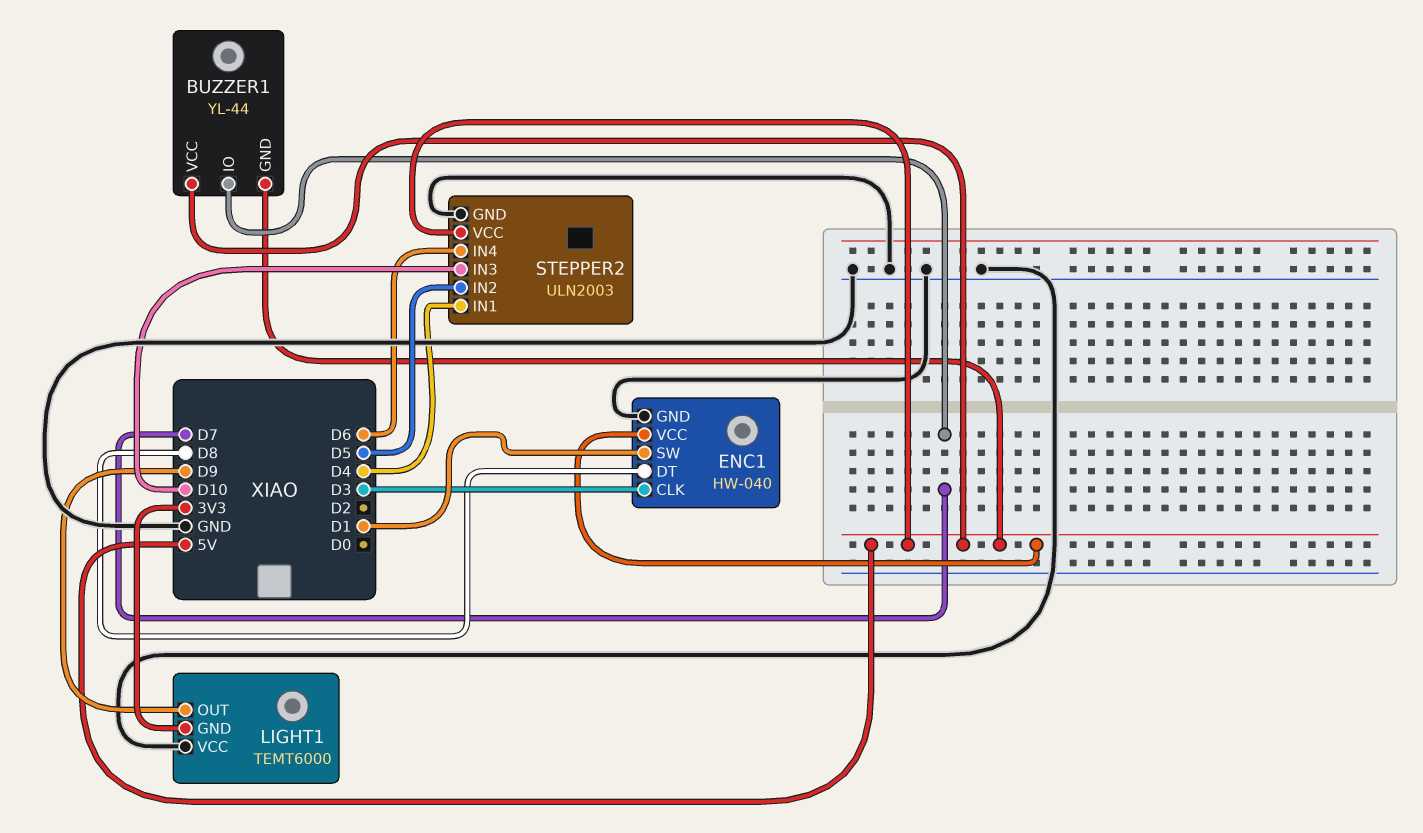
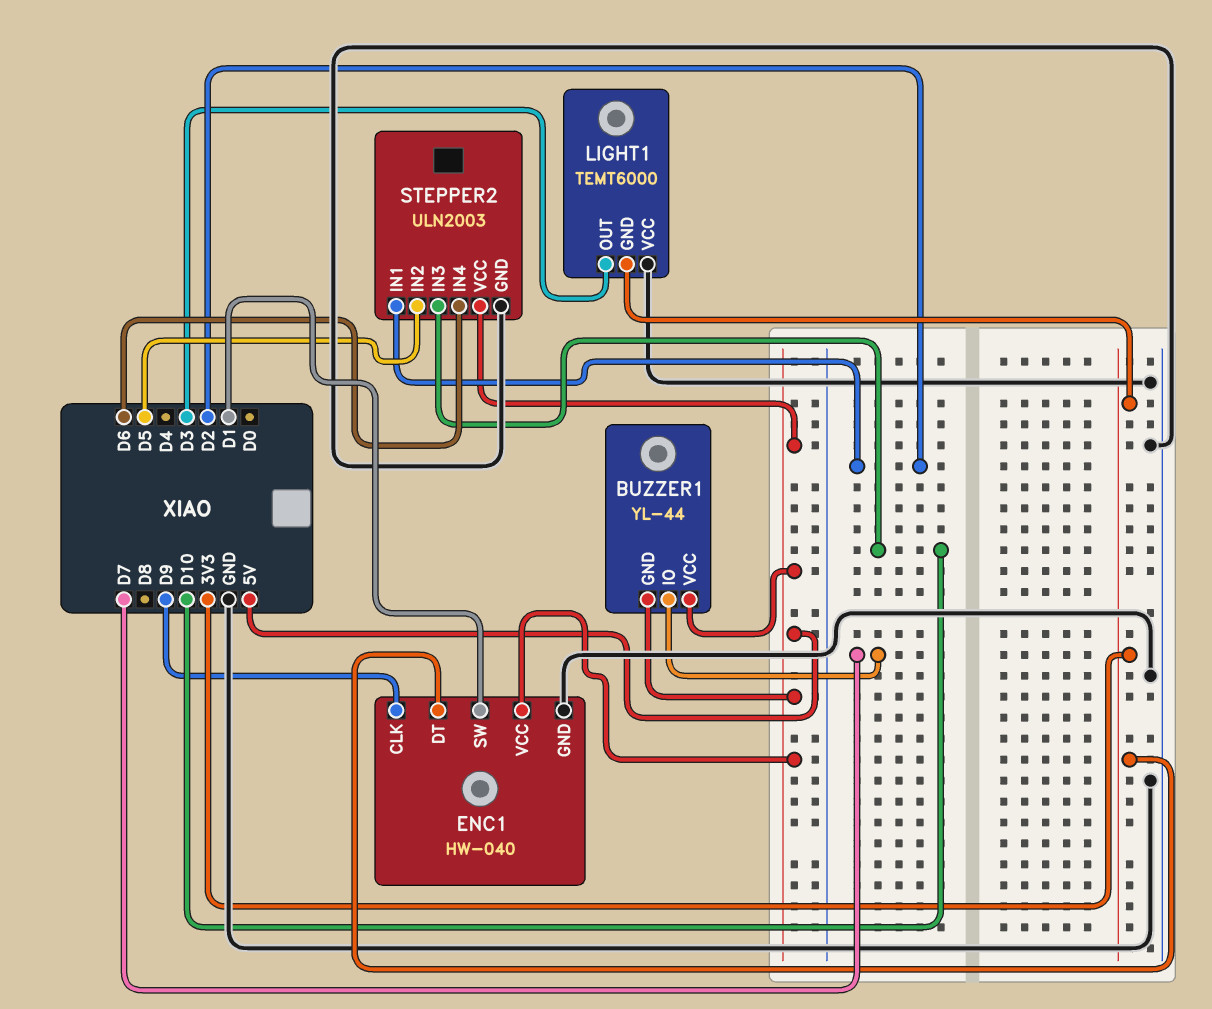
ENC1 pin CLK: D3 -> D9
ENC1 pin DT: D8 -> 3V3
LIGHT1 pin OUT: D9 -> D3
STEPPER2 pin IN1: D4 -> D2

